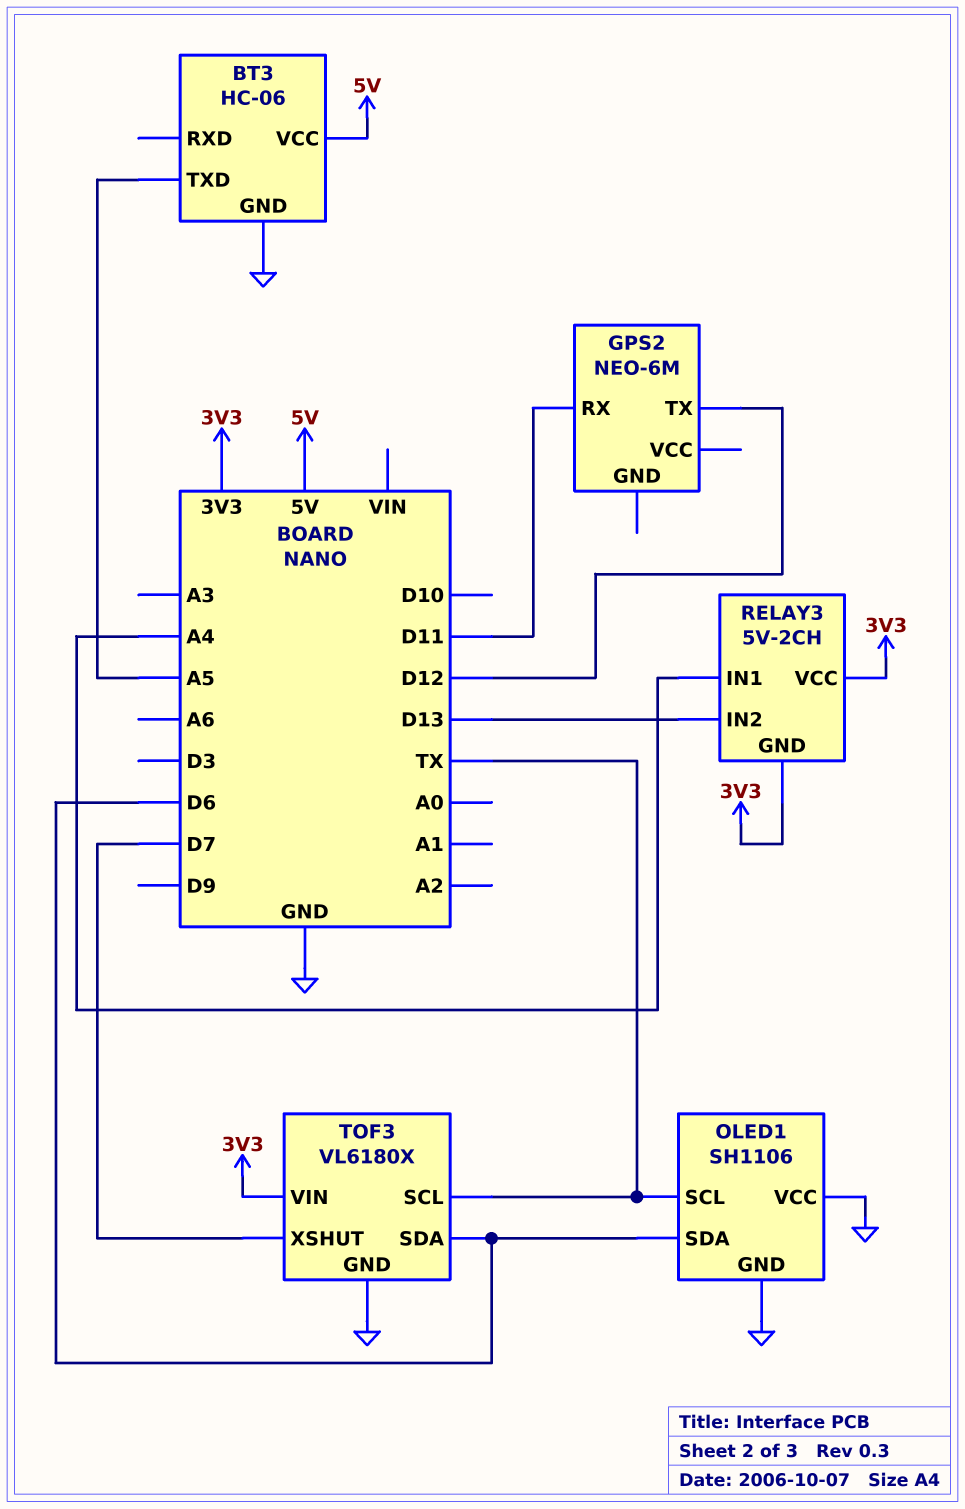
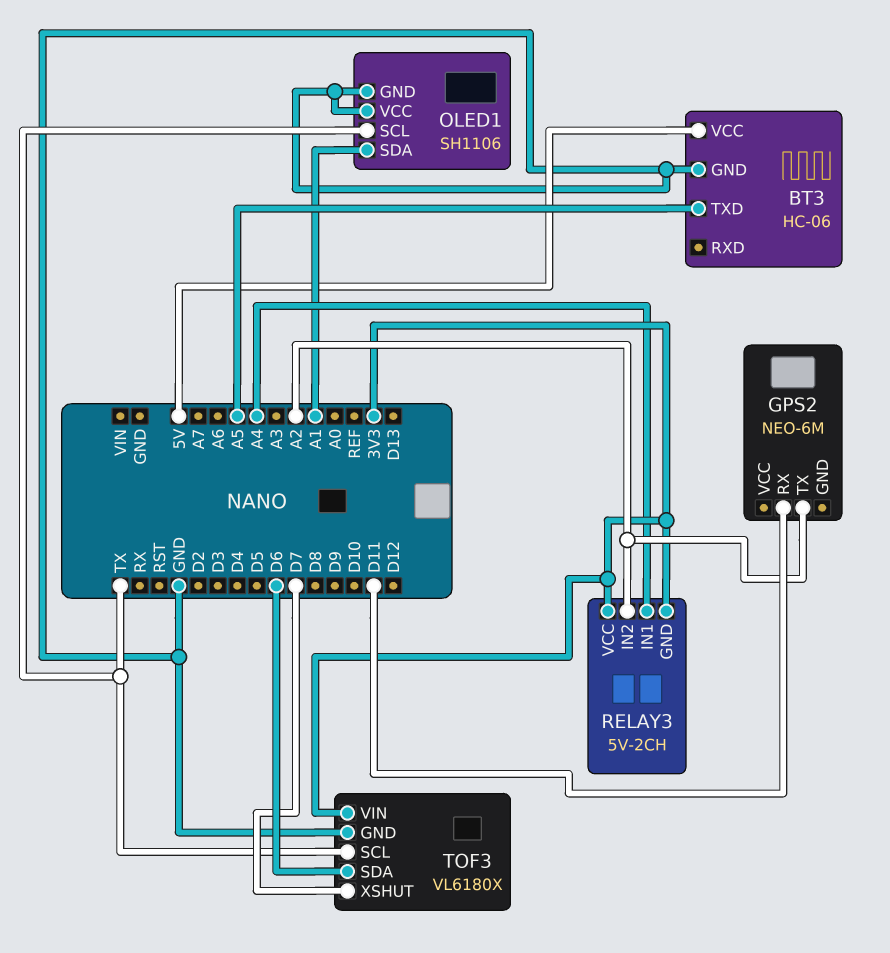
GPS2 pin TX: D12 -> A2
OLED1 pin SDA: D6 -> A1
RELAY3 pin IN2: D13 -> A2

